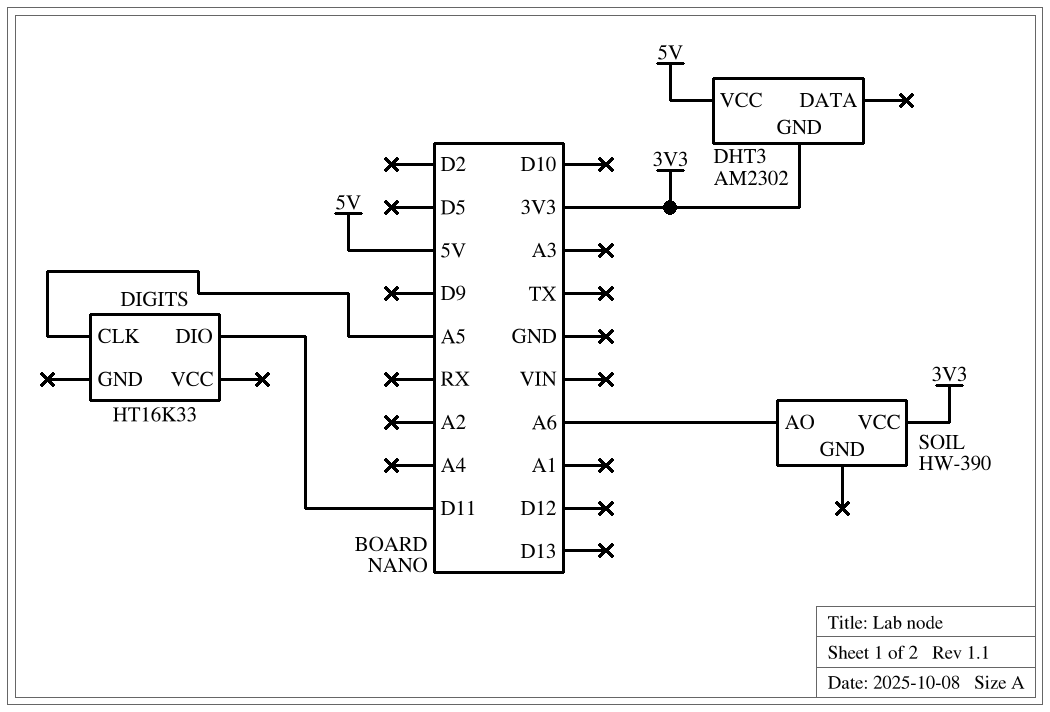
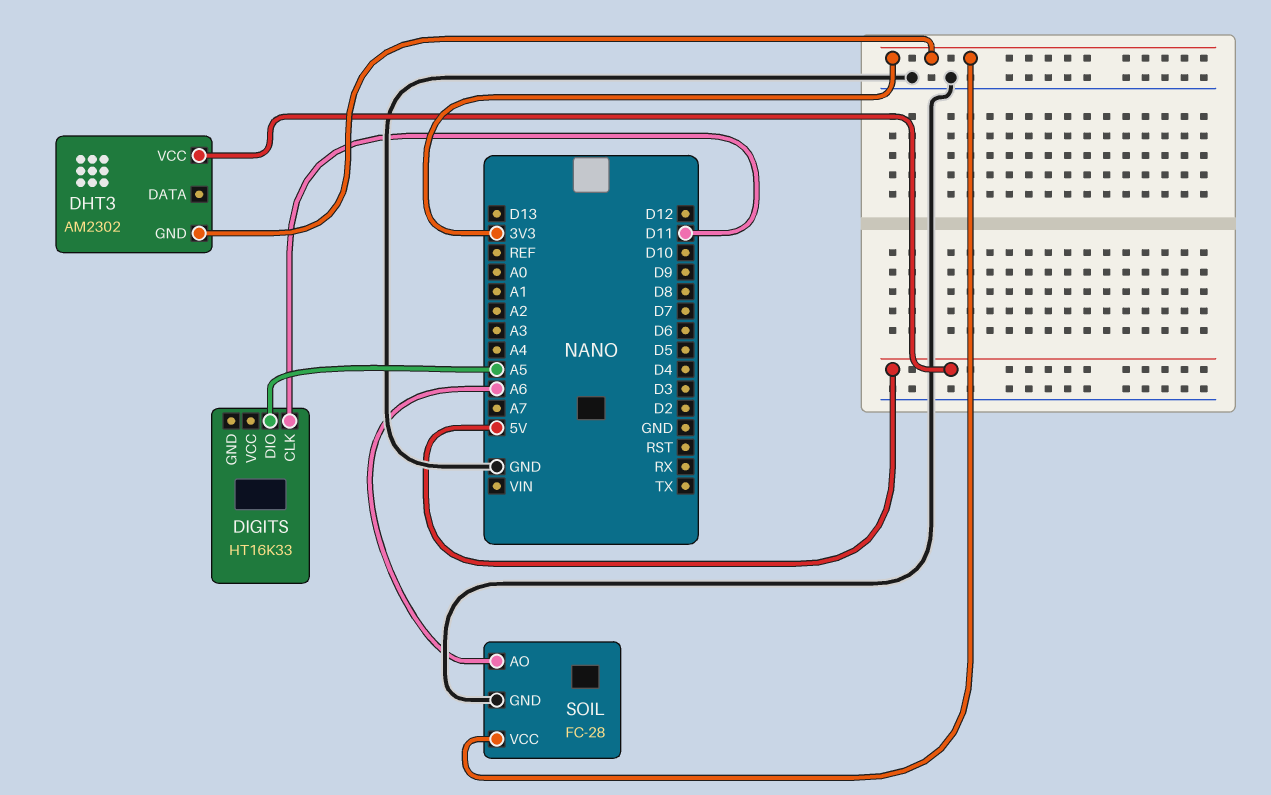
DIGITS pin CLK: A5 -> D11
DIGITS pin DIO: D11 -> A5
SOIL: HW-390 -> FC-28
SOIL pin GND: none -> GND

